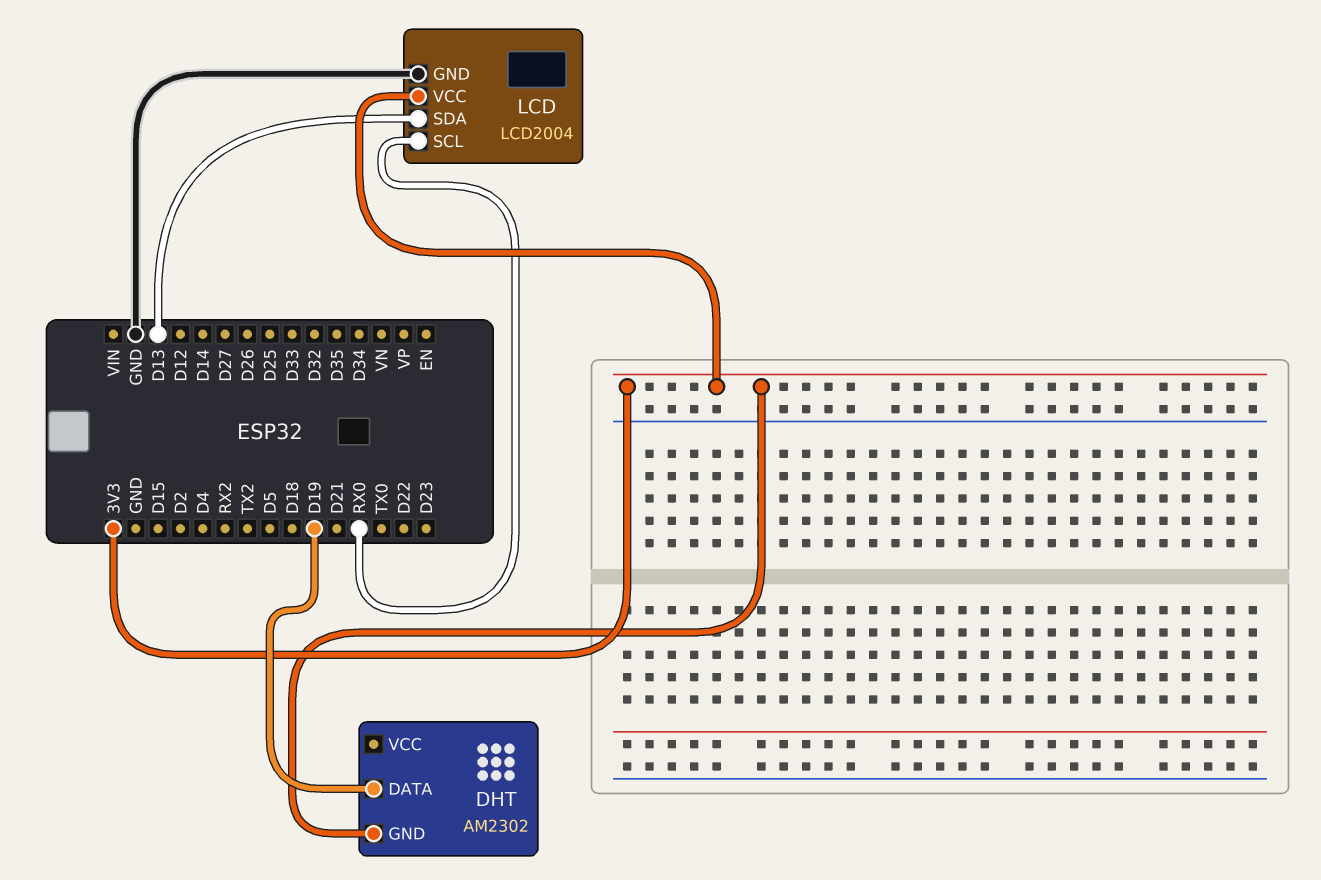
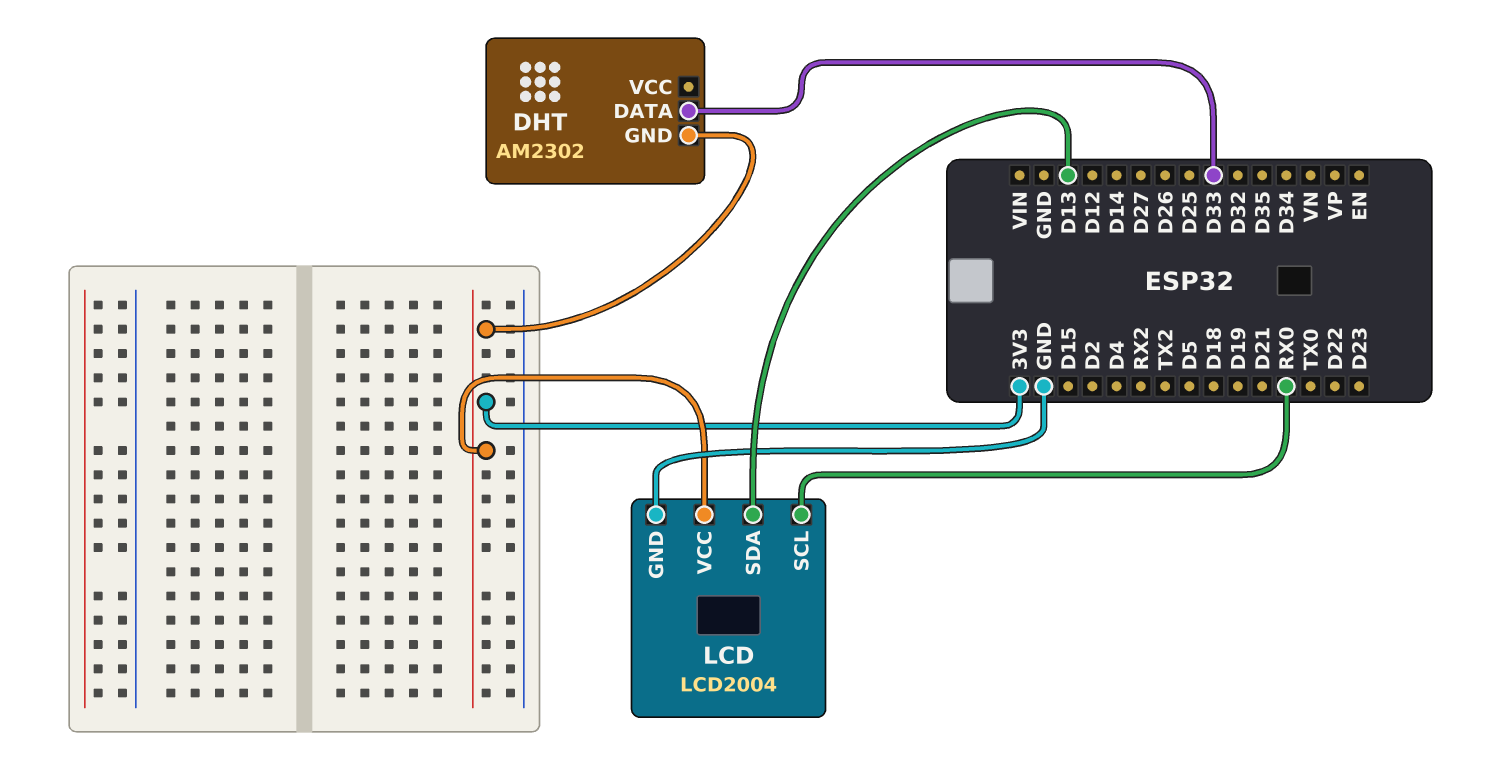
DHT pin DATA: D19 -> D33

